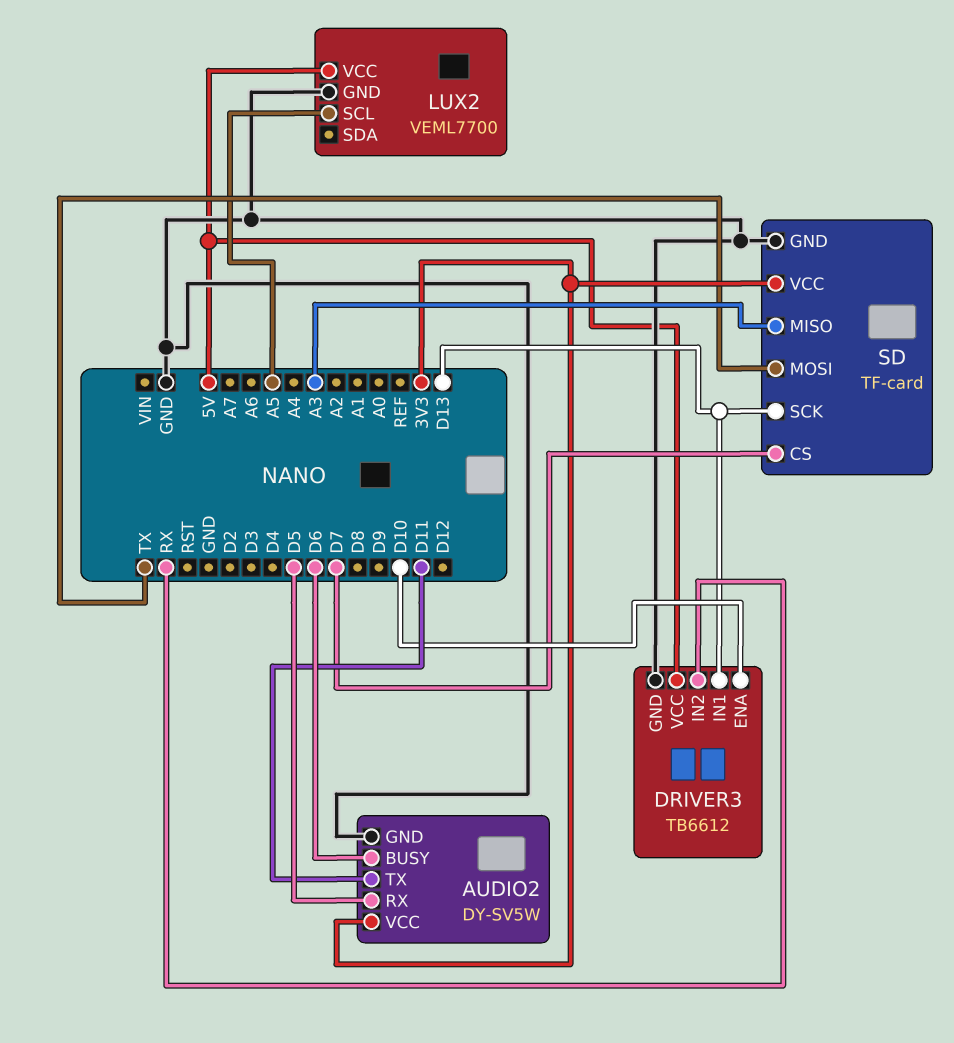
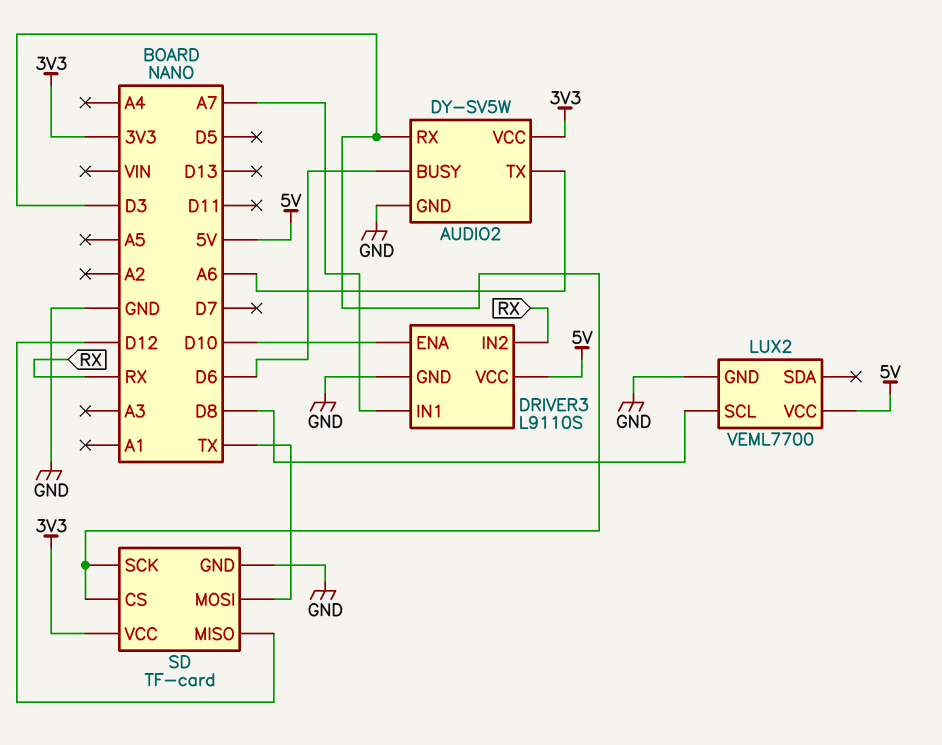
AUDIO2 pin RX: D5 -> D3
AUDIO2 pin TX: D11 -> A6
DRIVER3: TB6612 -> L9110S
DRIVER3 pin IN1: D13 -> A7
LUX2 pin SCL: A5 -> D8
SD pin CS: D7 -> D3
SD pin MISO: A3 -> D12
SD pin SCK: D13 -> D3

